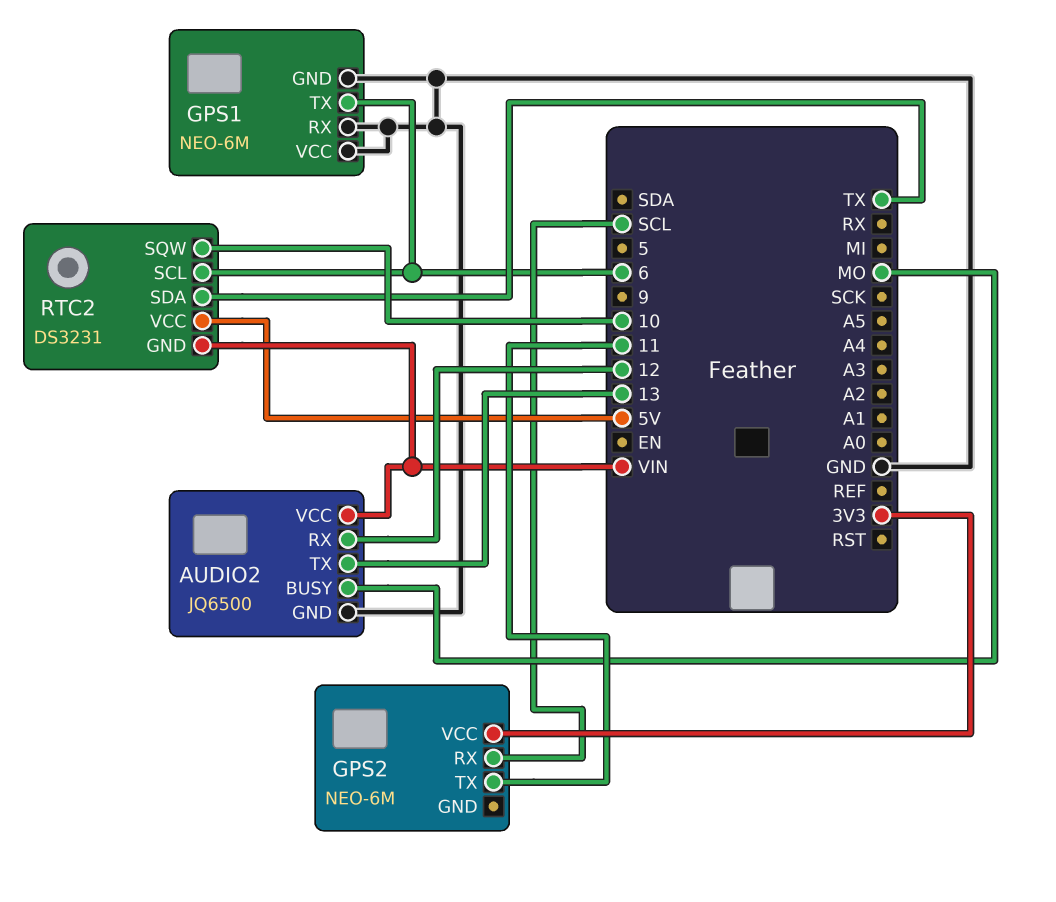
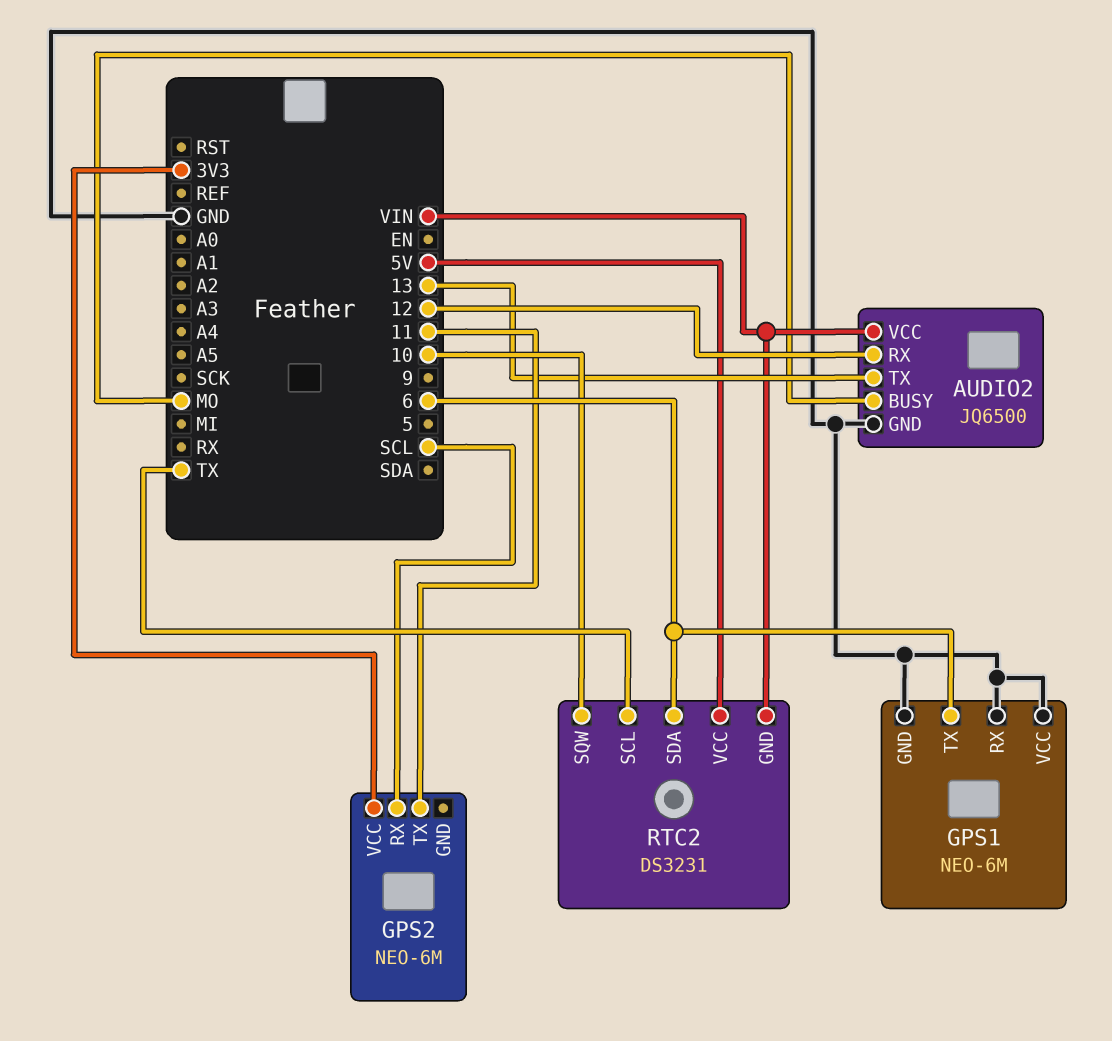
RTC2 pin SCL: 6 -> TX
RTC2 pin SDA: TX -> 6

